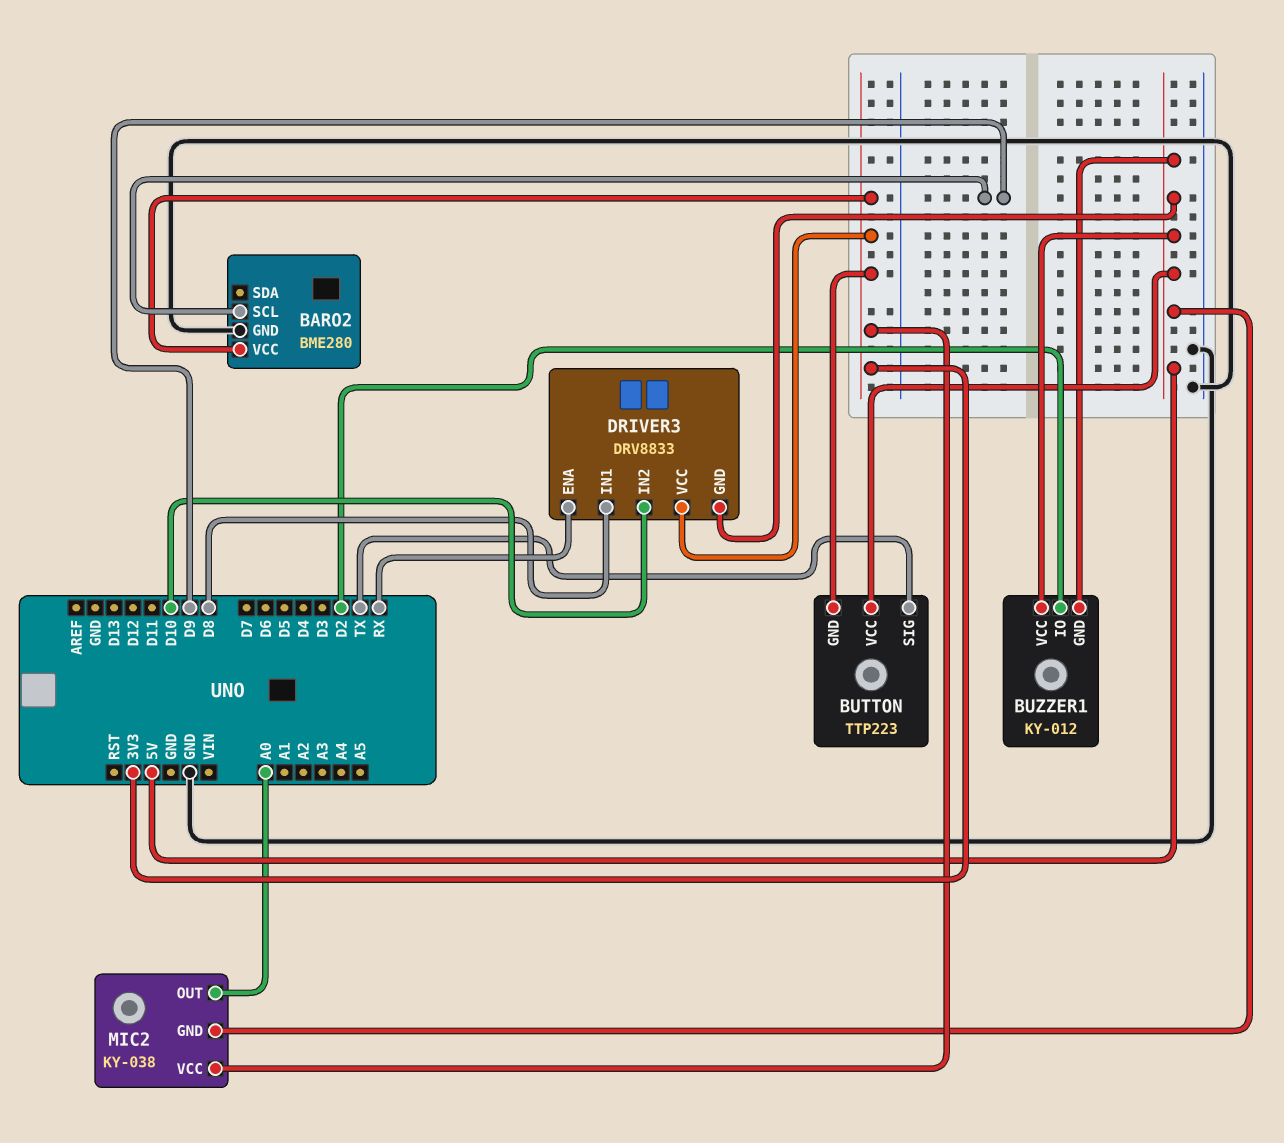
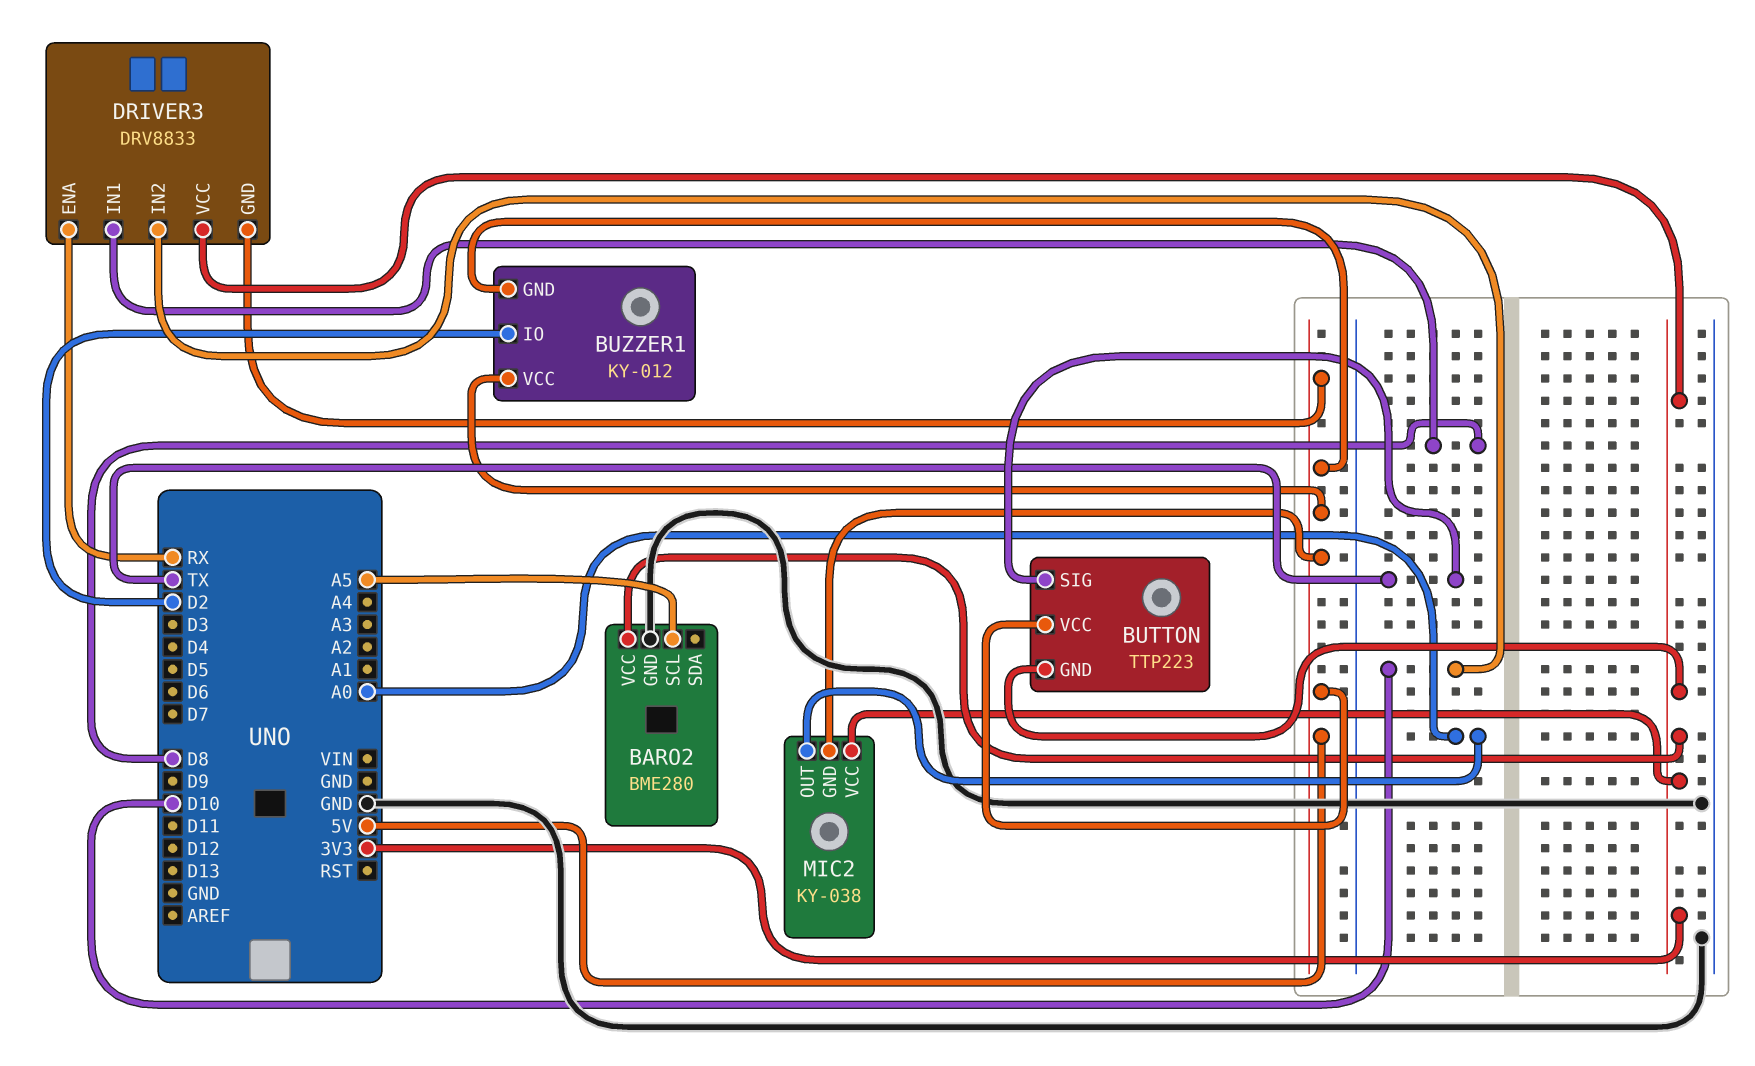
BARO2 pin SCL: D9 -> A5

